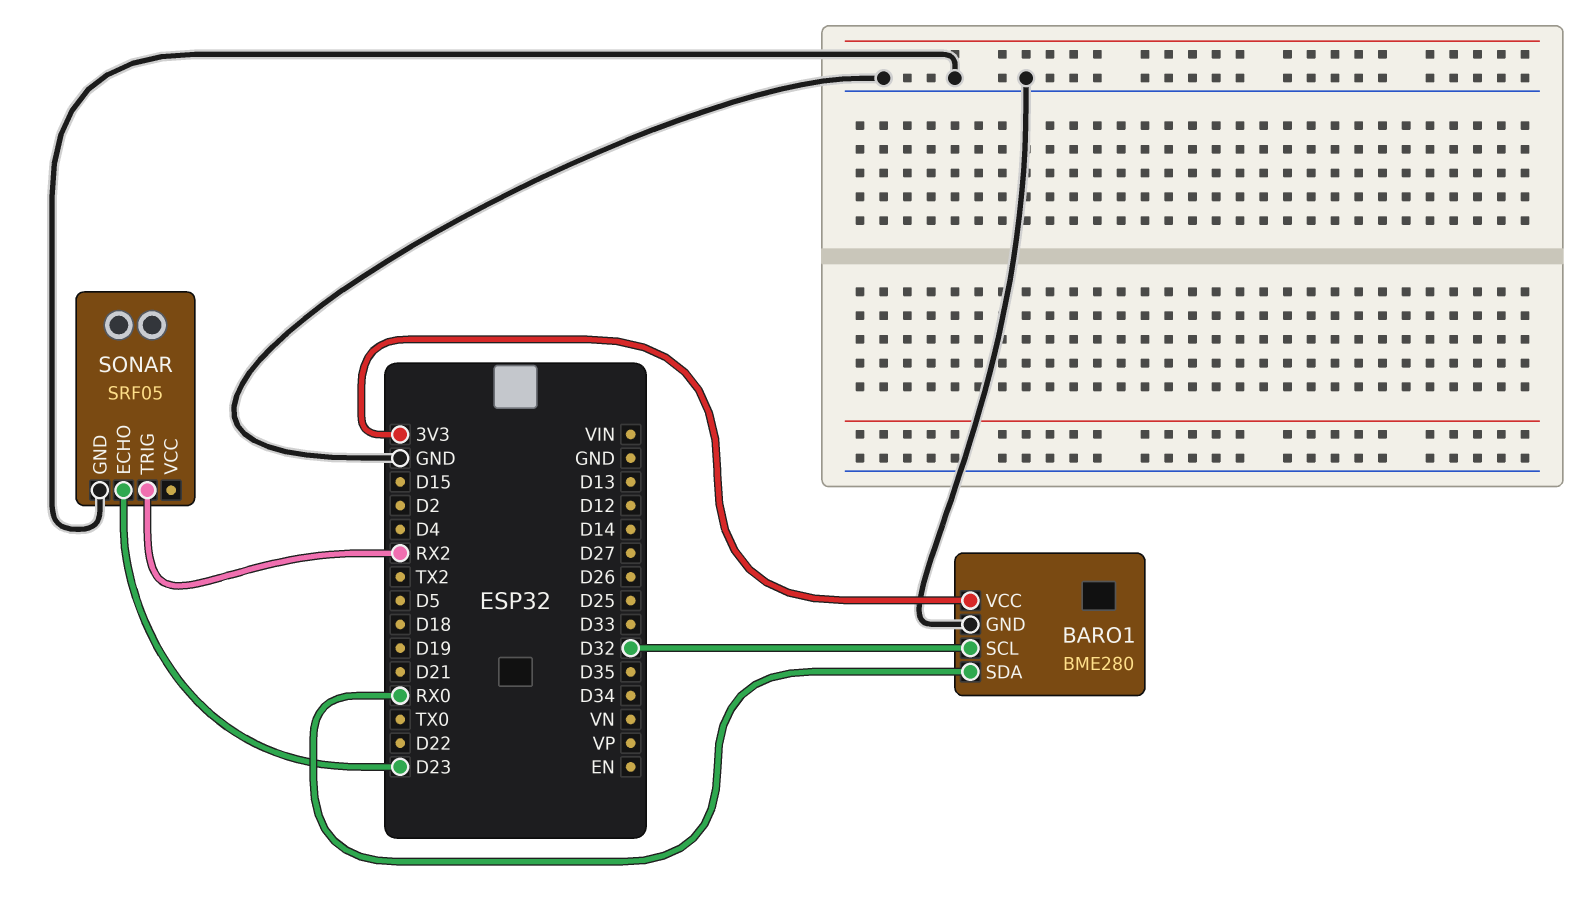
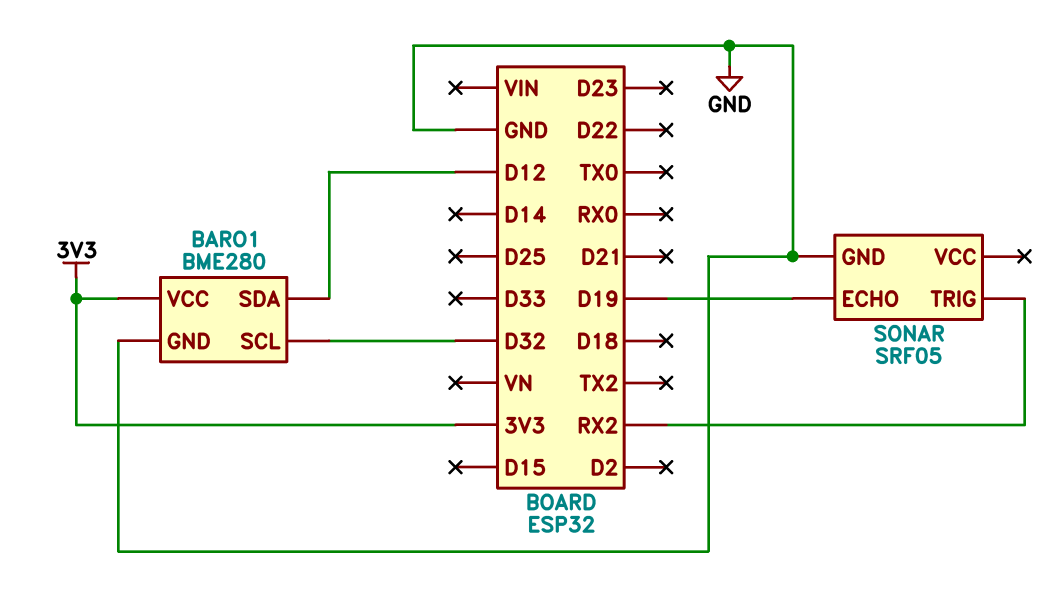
BARO1 pin SDA: RX0 -> D12
SONAR pin ECHO: D23 -> D19

